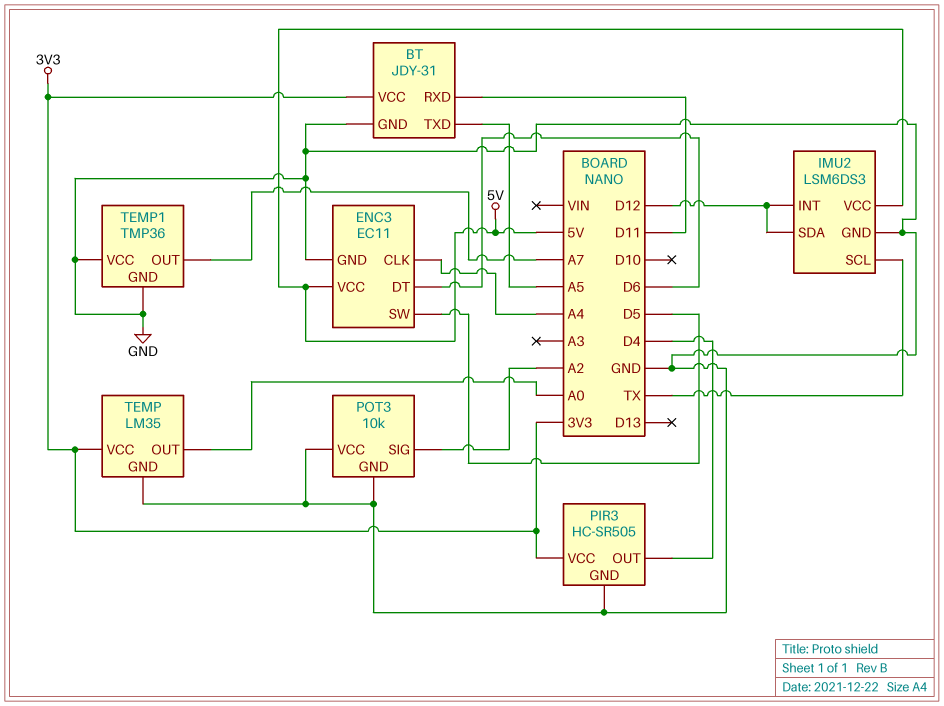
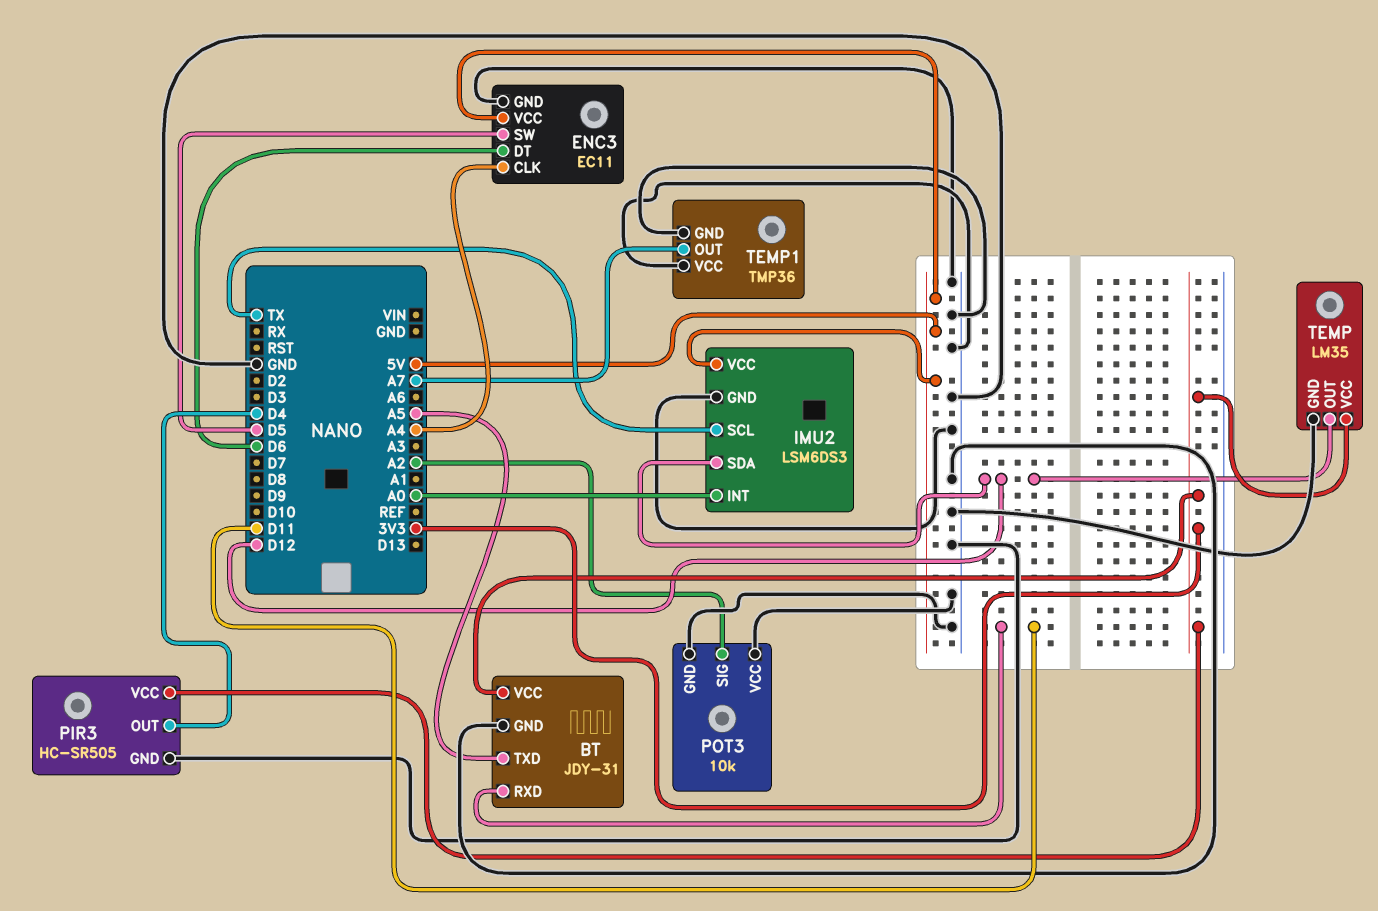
IMU2 pin INT: D12 -> A0
TEMP pin OUT: A0 -> D12

